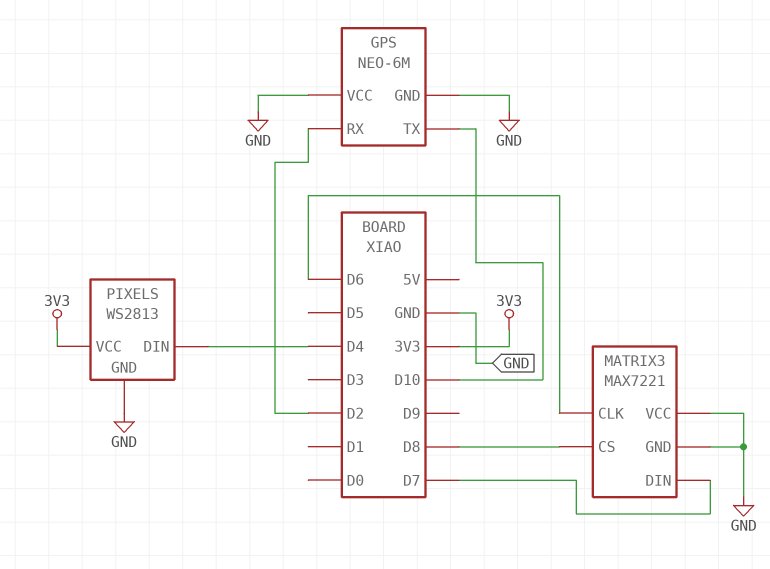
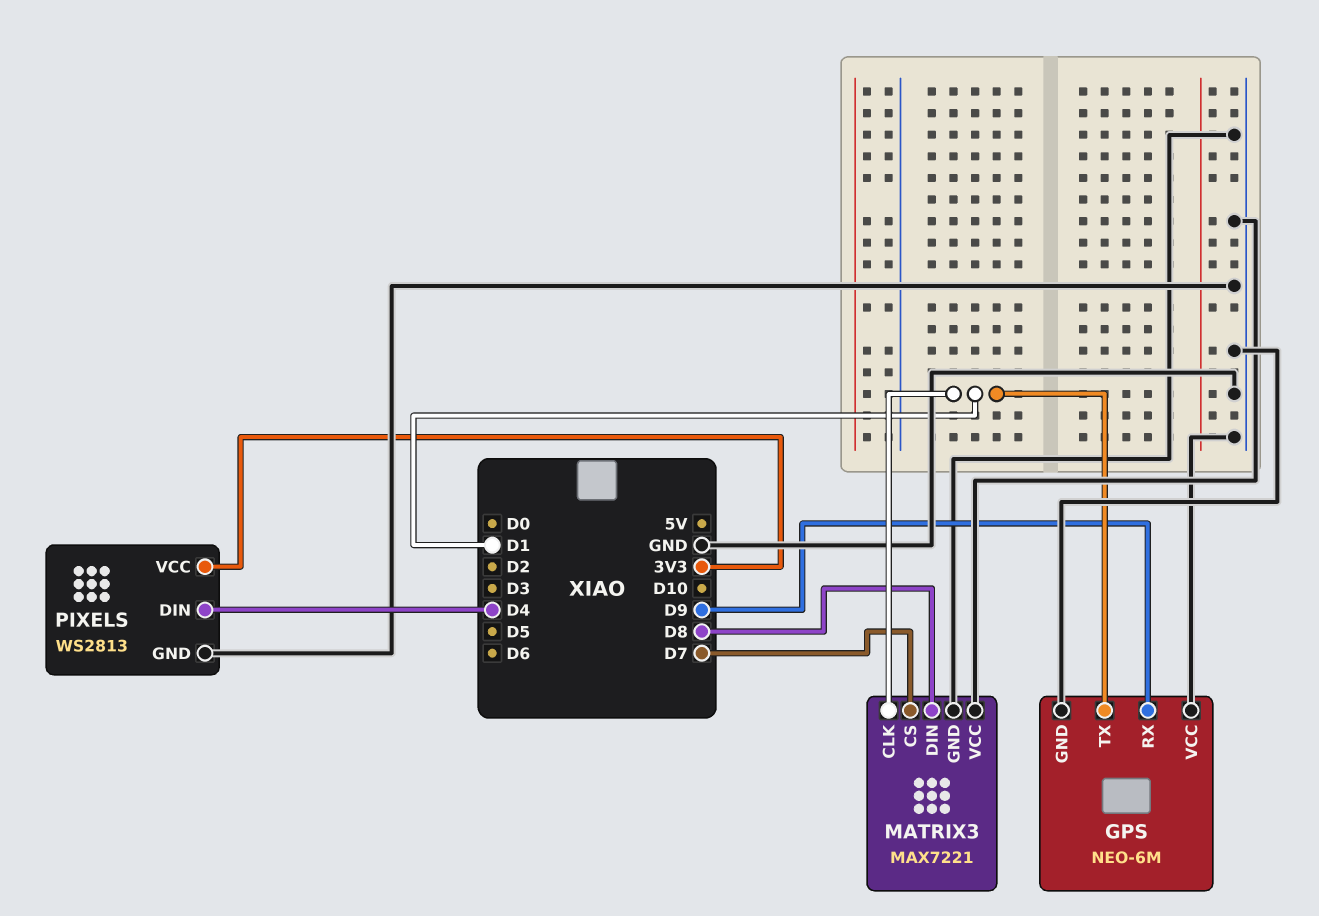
GPS pin RX: D2 -> D9
GPS pin TX: D10 -> D1
MATRIX3 pin CLK: D6 -> D1
MATRIX3 pin CS: D8 -> D7
MATRIX3 pin DIN: D7 -> D8

